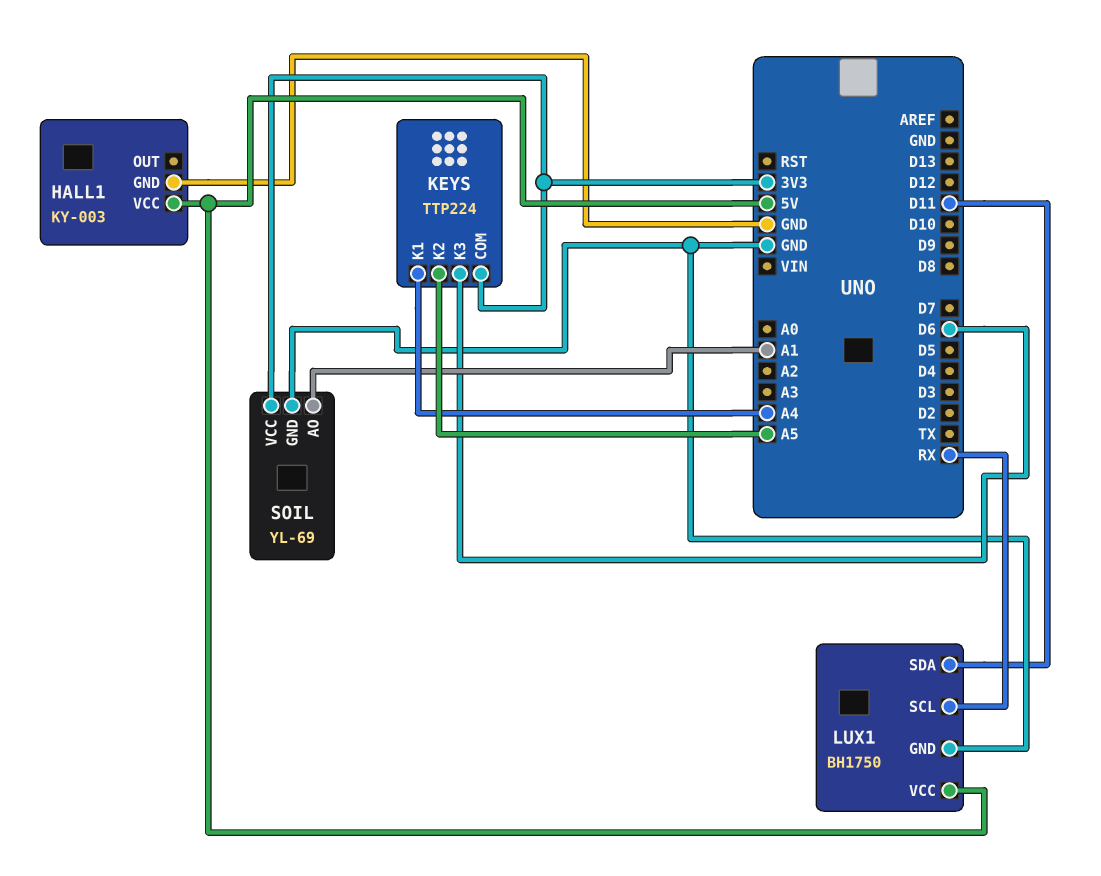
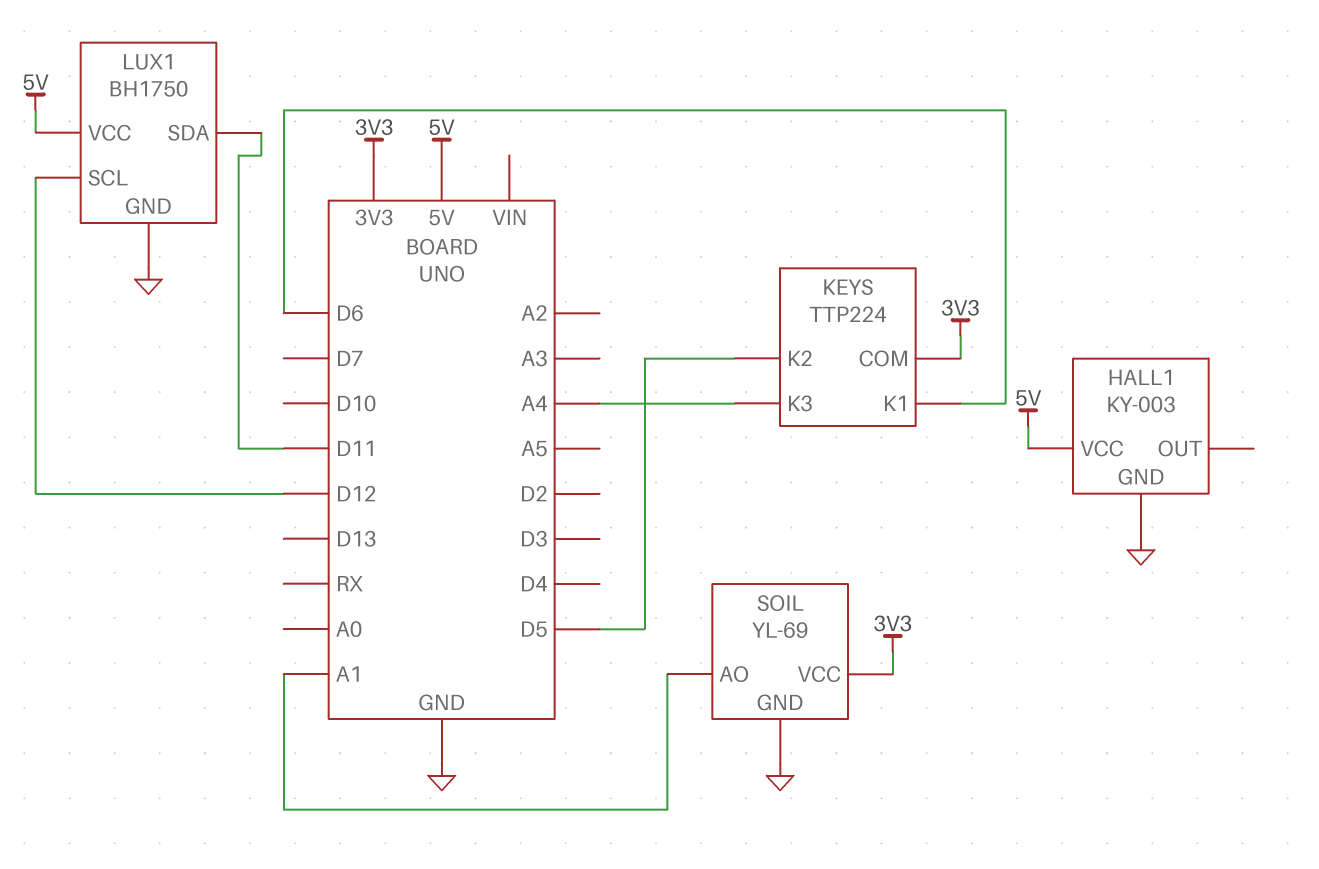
KEYS pin K1: A4 -> D6
KEYS pin K2: A5 -> D5
KEYS pin K3: D6 -> A4
LUX1 pin SCL: RX -> D12

